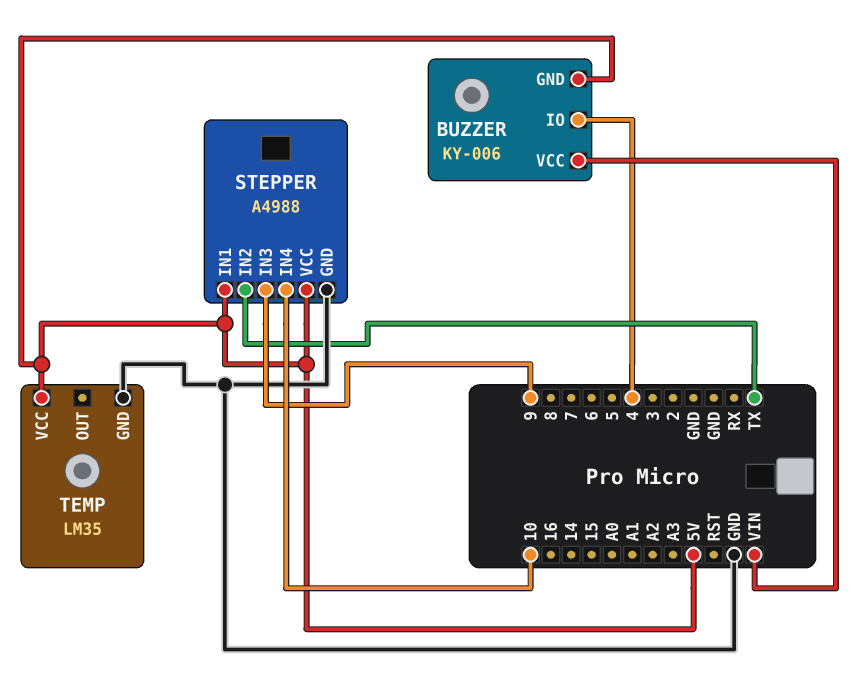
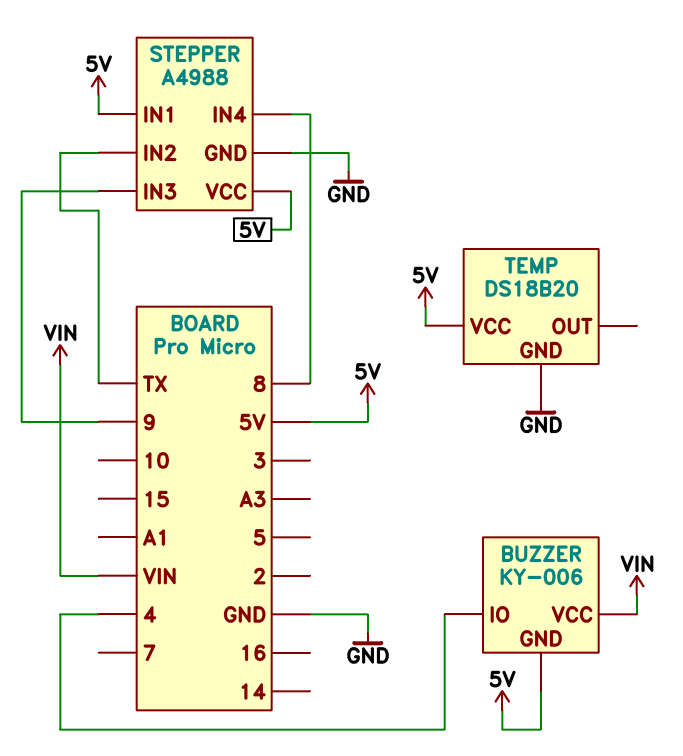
STEPPER pin IN4: 10 -> 8
TEMP: LM35 -> DS18B20

